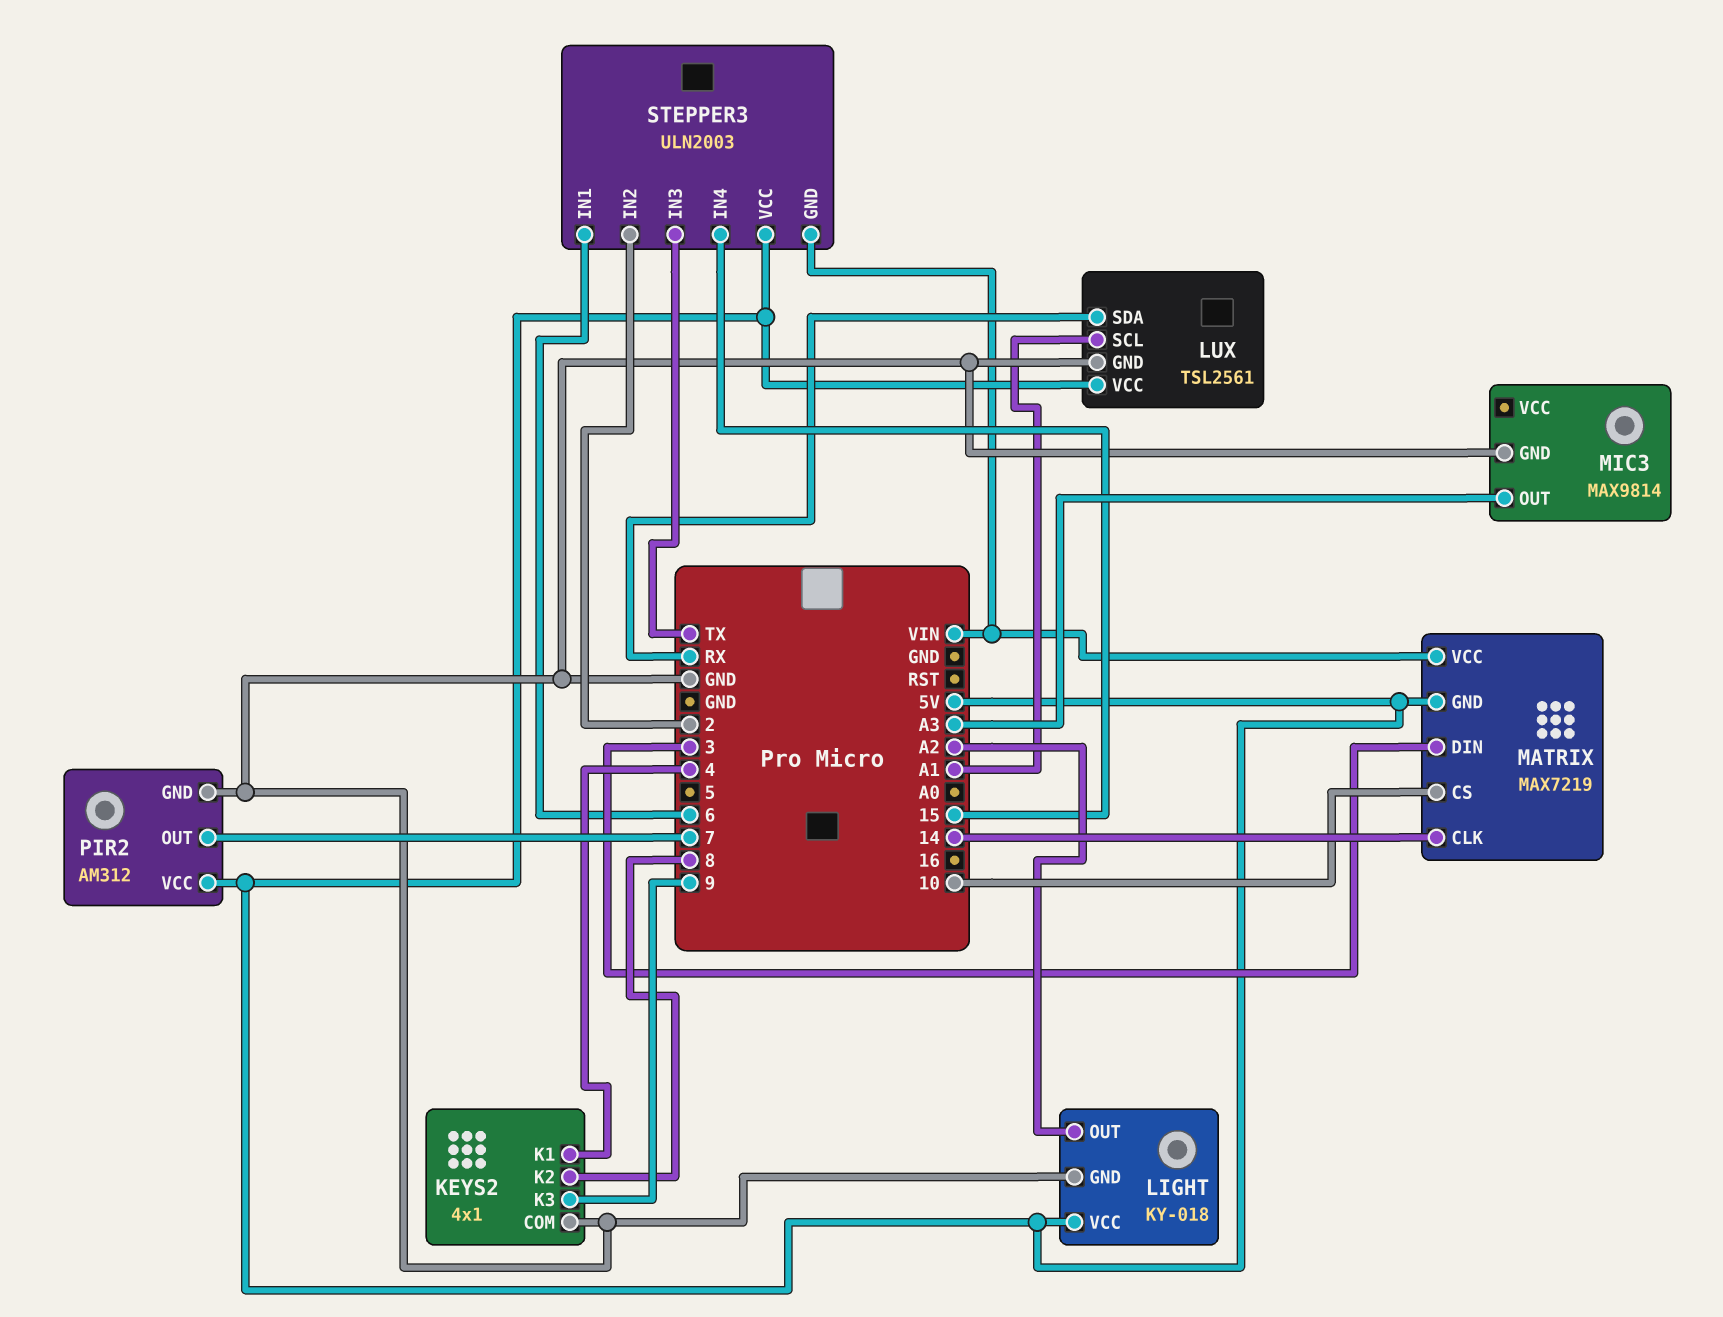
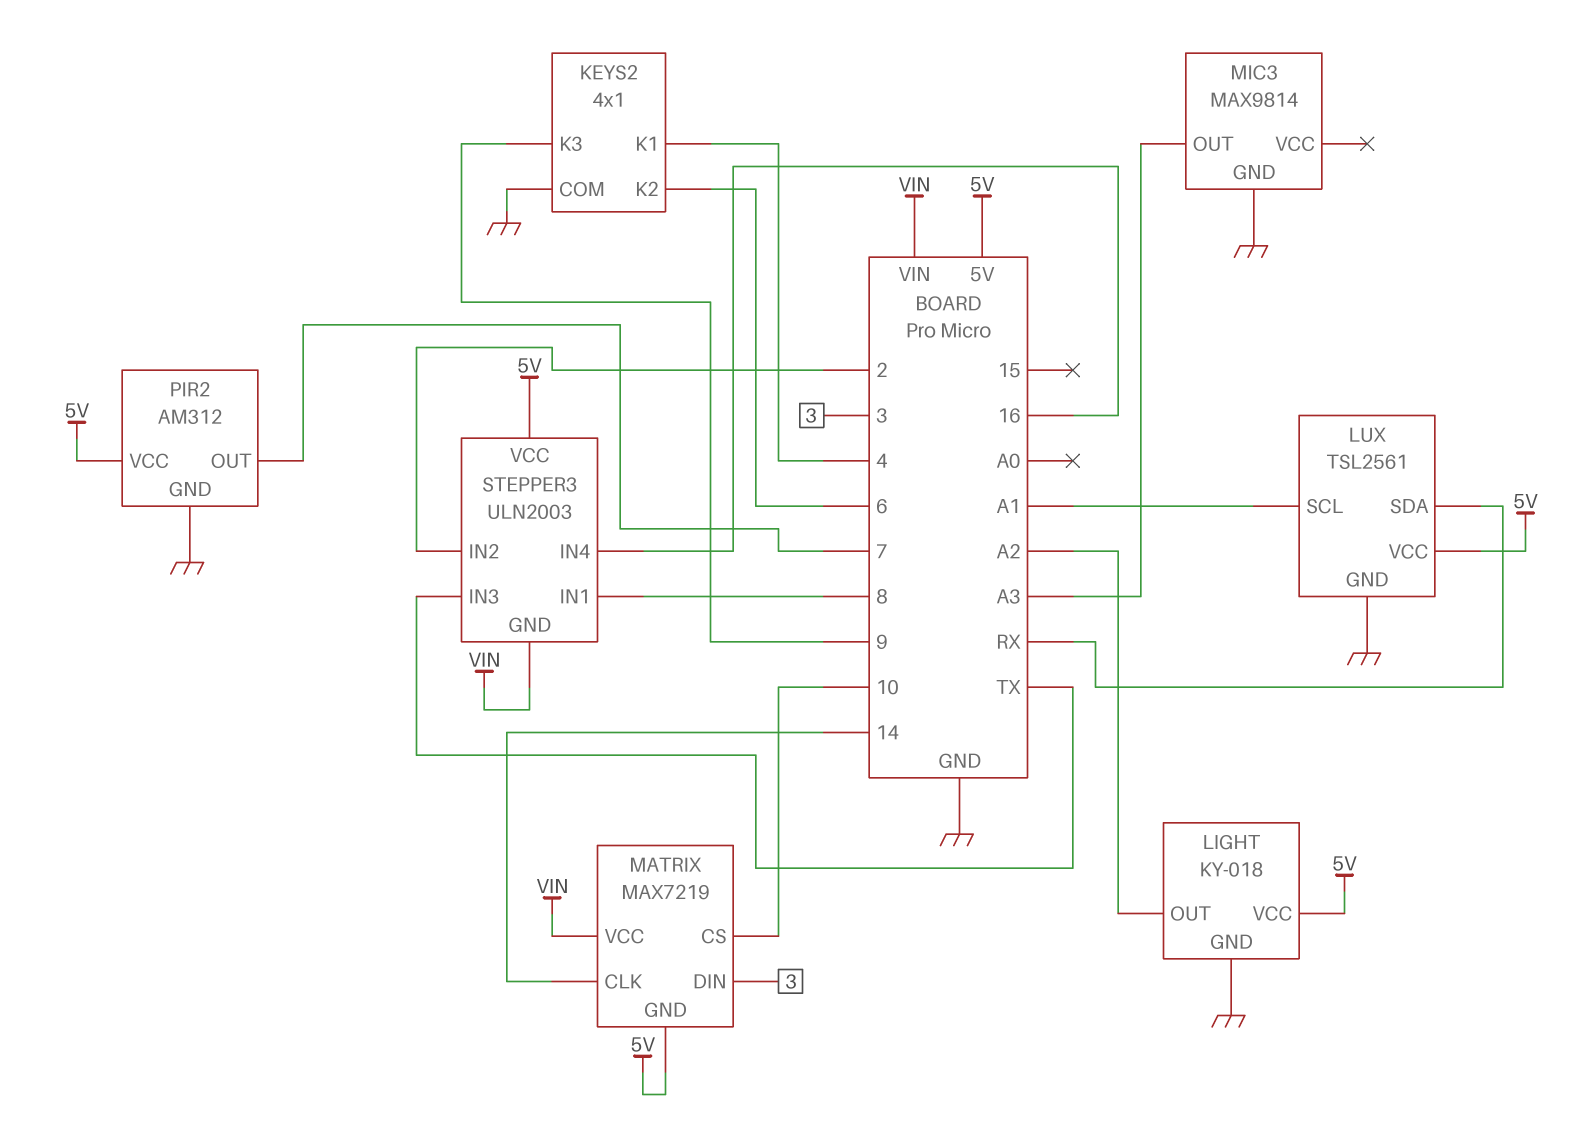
KEYS2 pin K2: 8 -> 6
STEPPER3 pin IN1: 6 -> 8
STEPPER3 pin IN4: 15 -> 16

